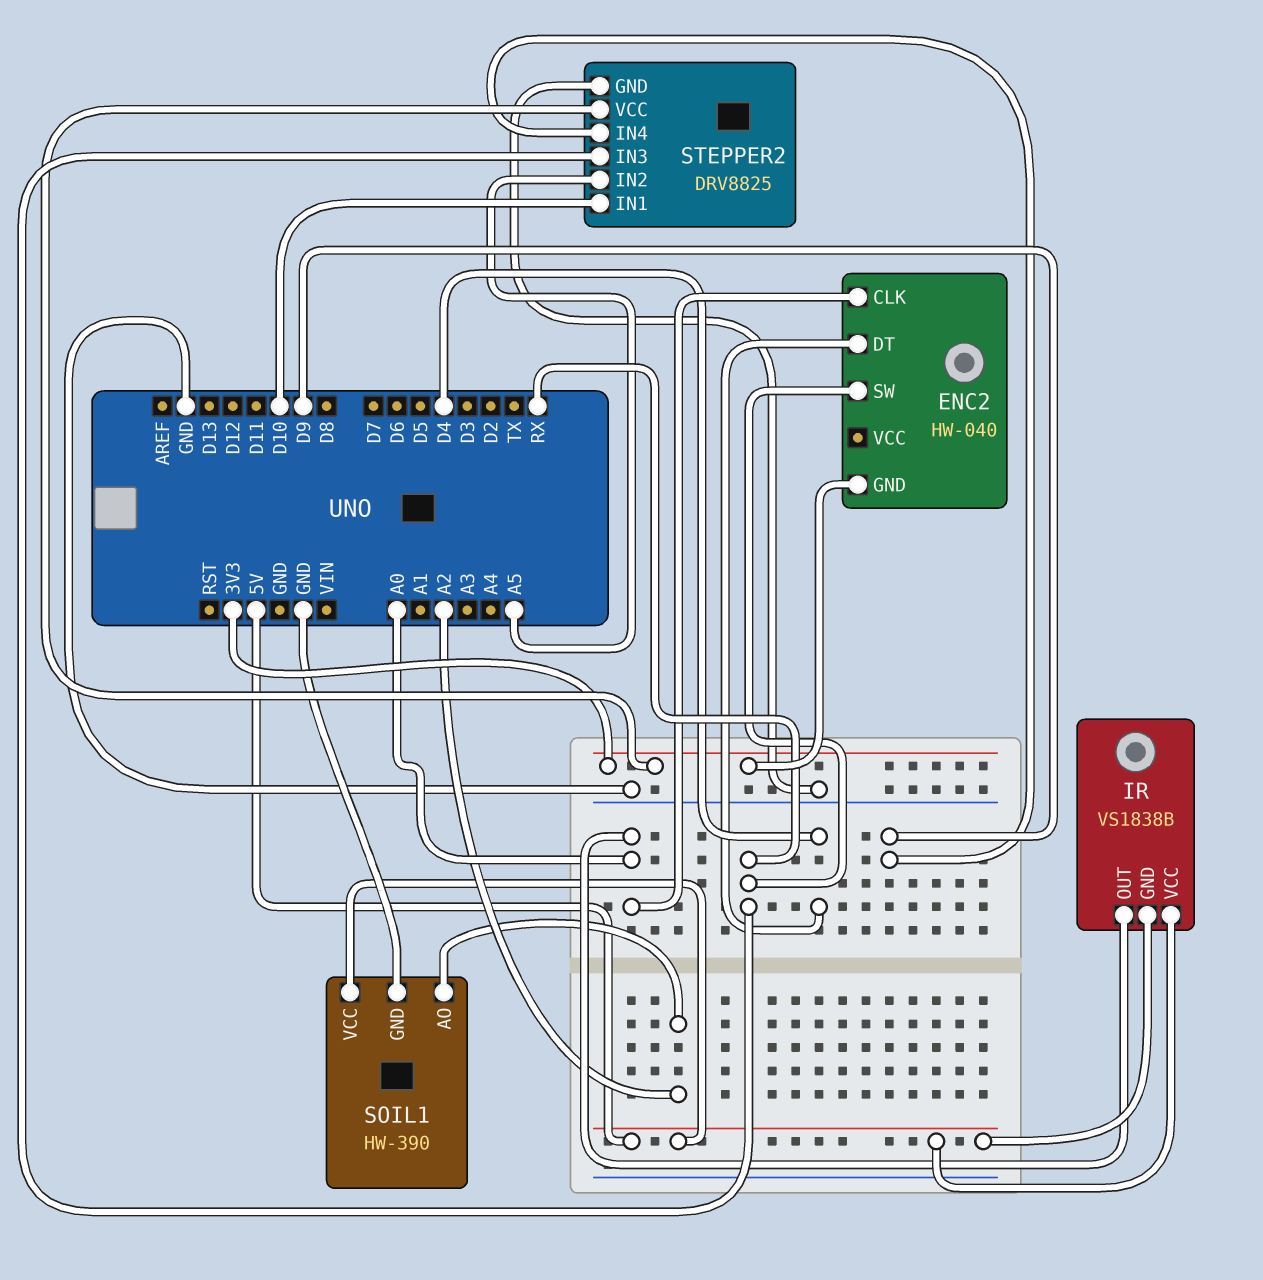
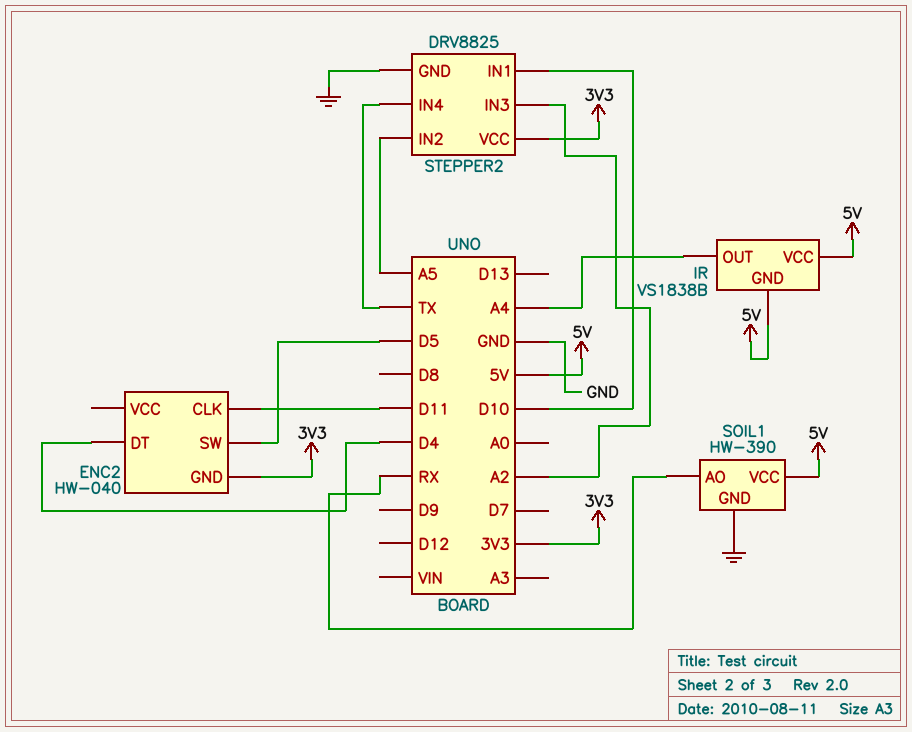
ENC2 pin CLK: A0 -> D11
ENC2 pin SW: RX -> D5
IR pin OUT: A0 -> A4
SOIL1 pin AO: A2 -> RX
STEPPER2 pin IN3: RX -> A2
STEPPER2 pin IN4: D9 -> TX

